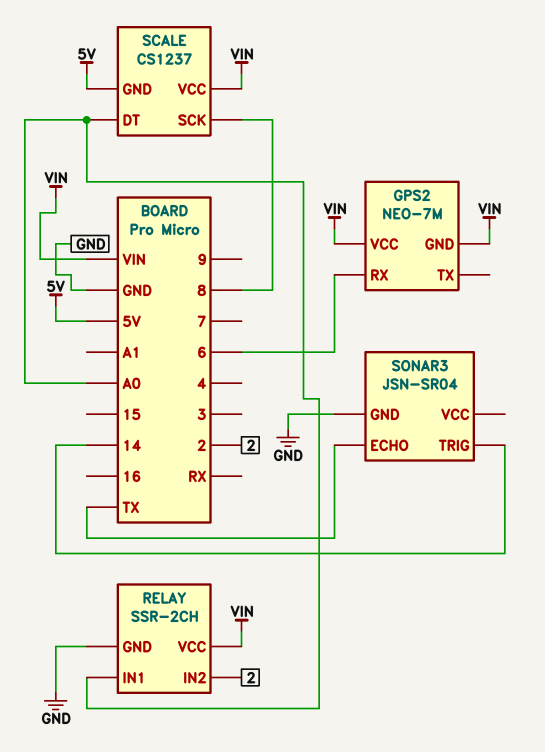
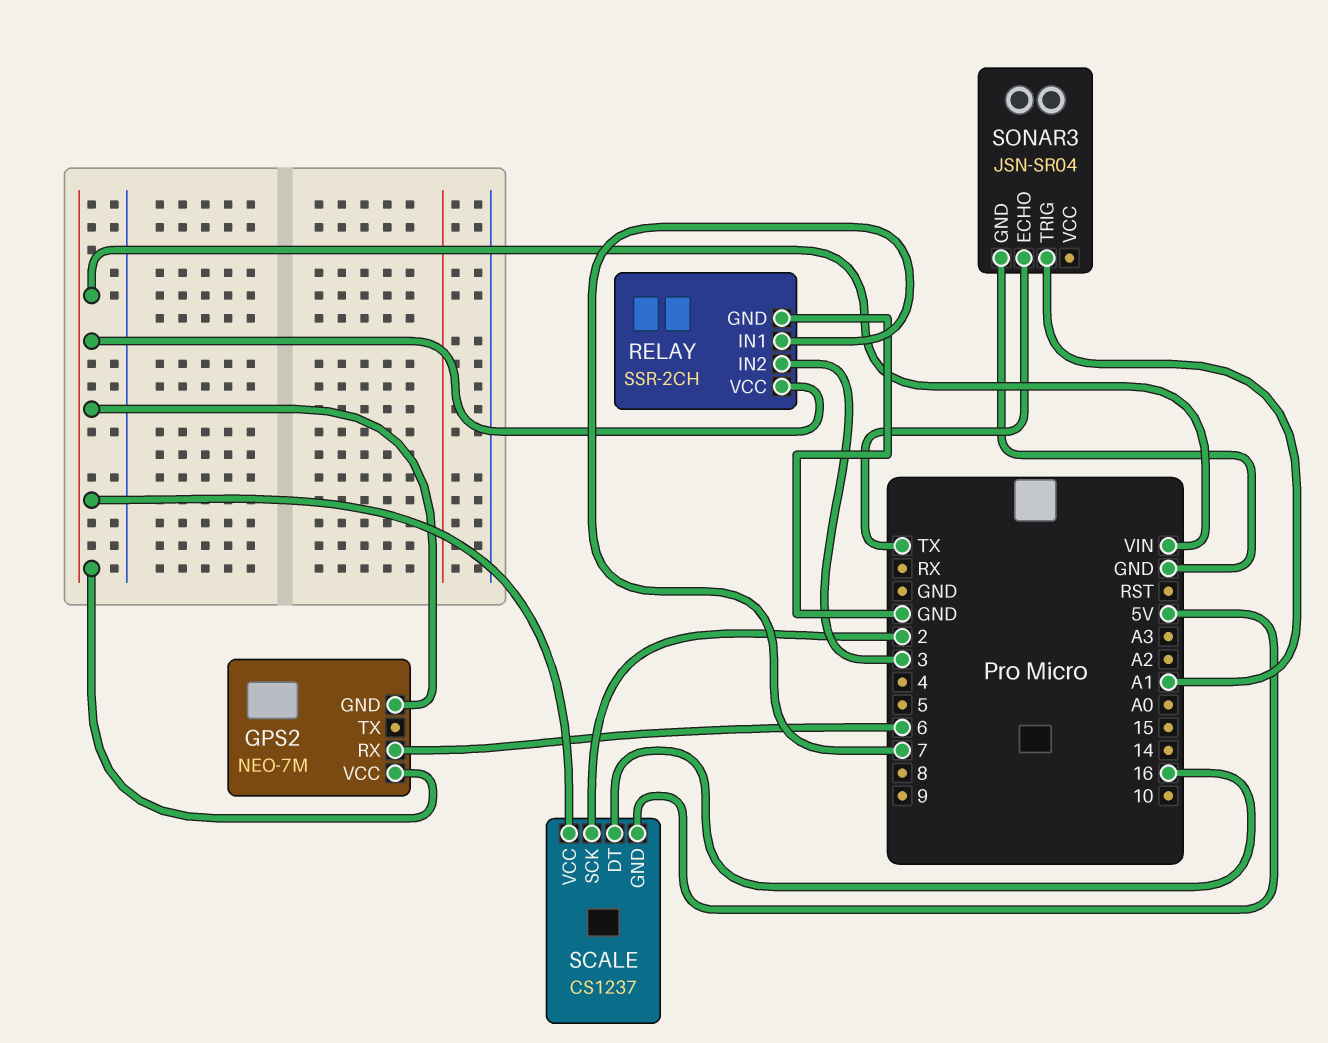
RELAY pin IN1: A0 -> 7
RELAY pin IN2: 2 -> 3
SCALE pin DT: A0 -> 16
SCALE pin SCK: 8 -> 2
SONAR3 pin TRIG: 14 -> A1

